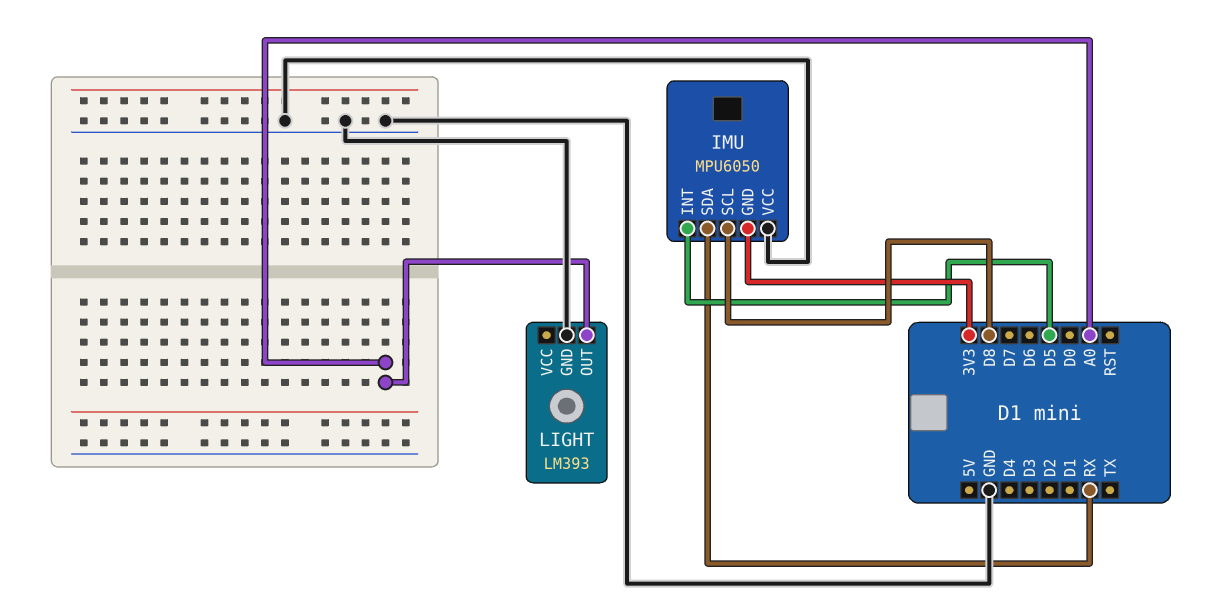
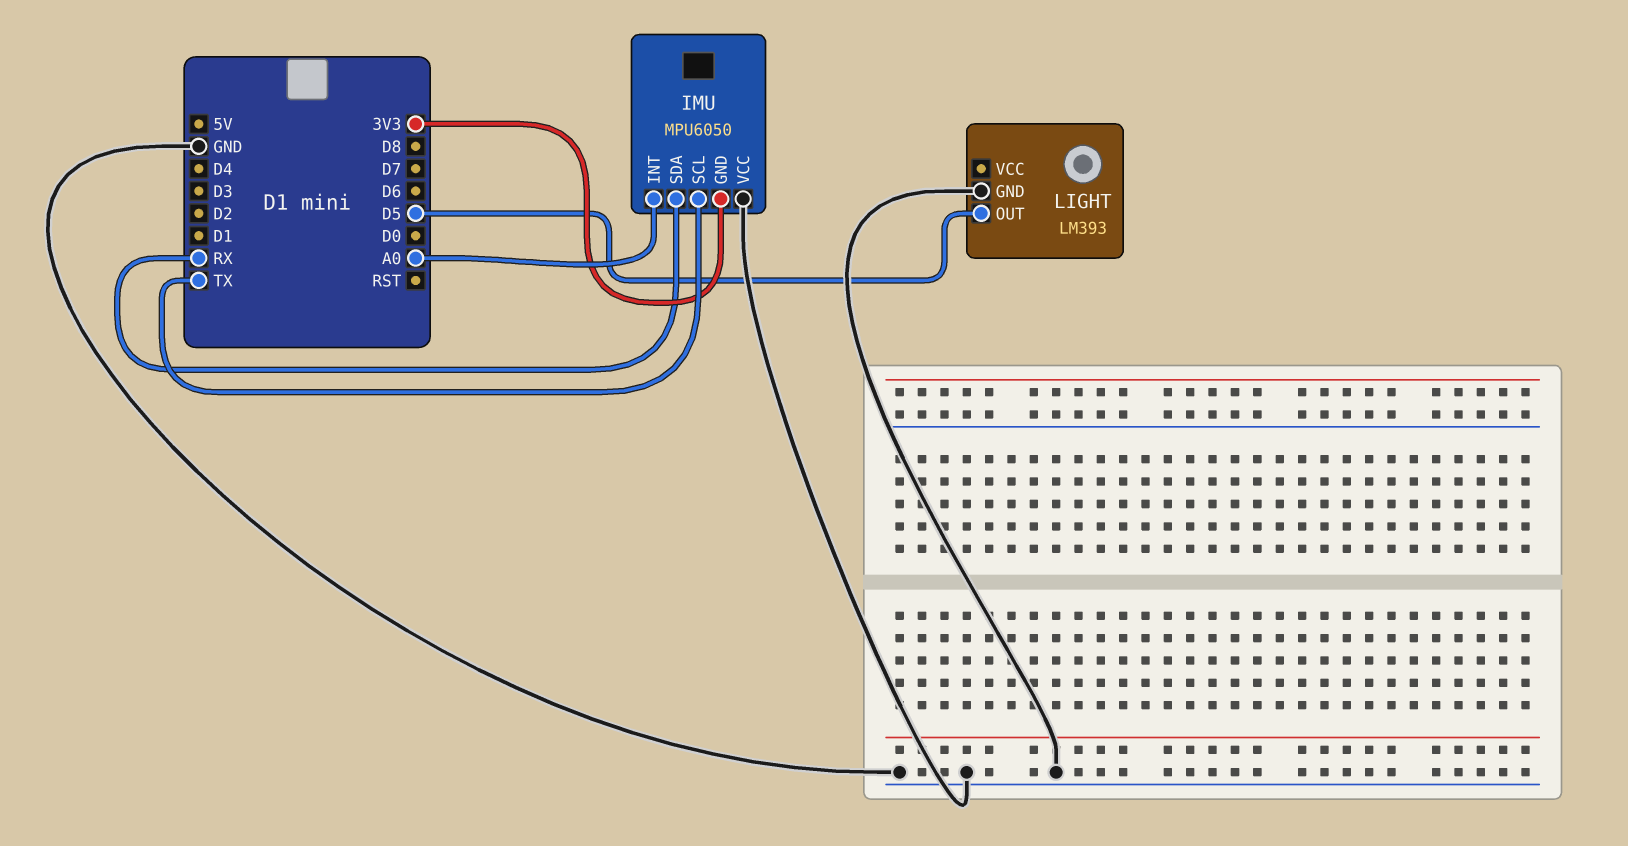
IMU pin INT: D5 -> A0
IMU pin SCL: D8 -> TX
LIGHT pin OUT: A0 -> D5

